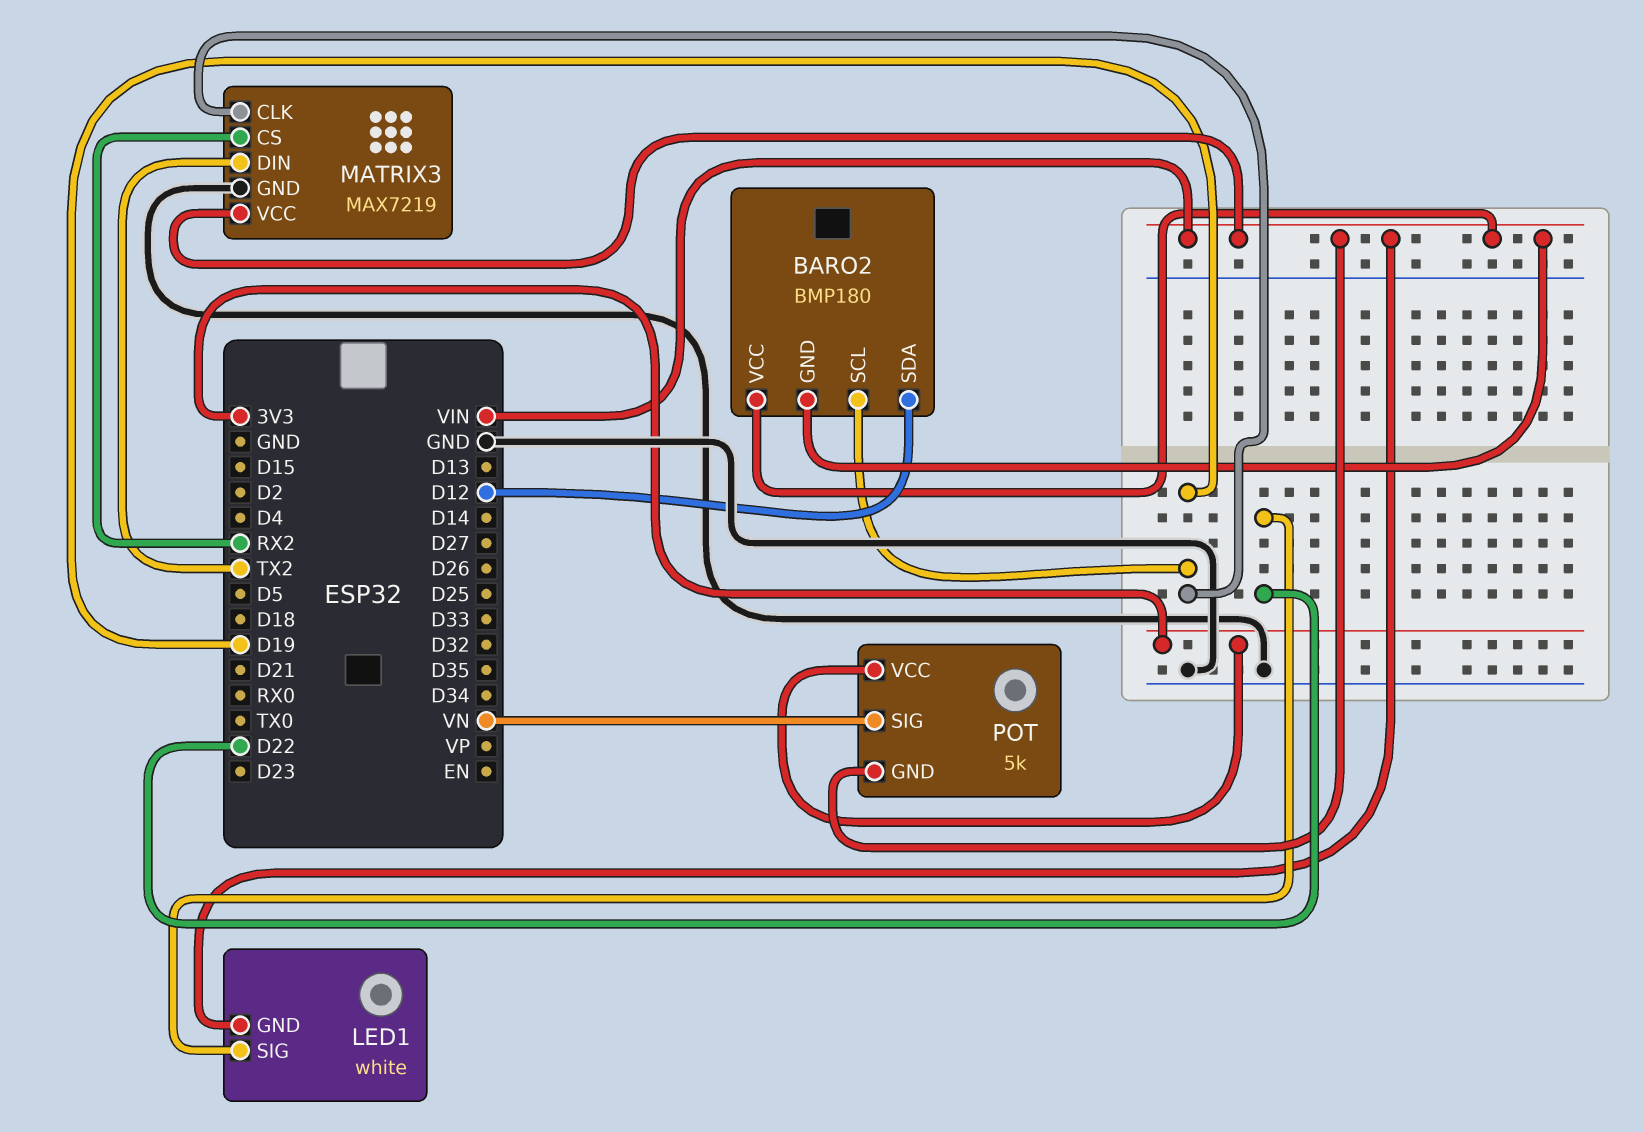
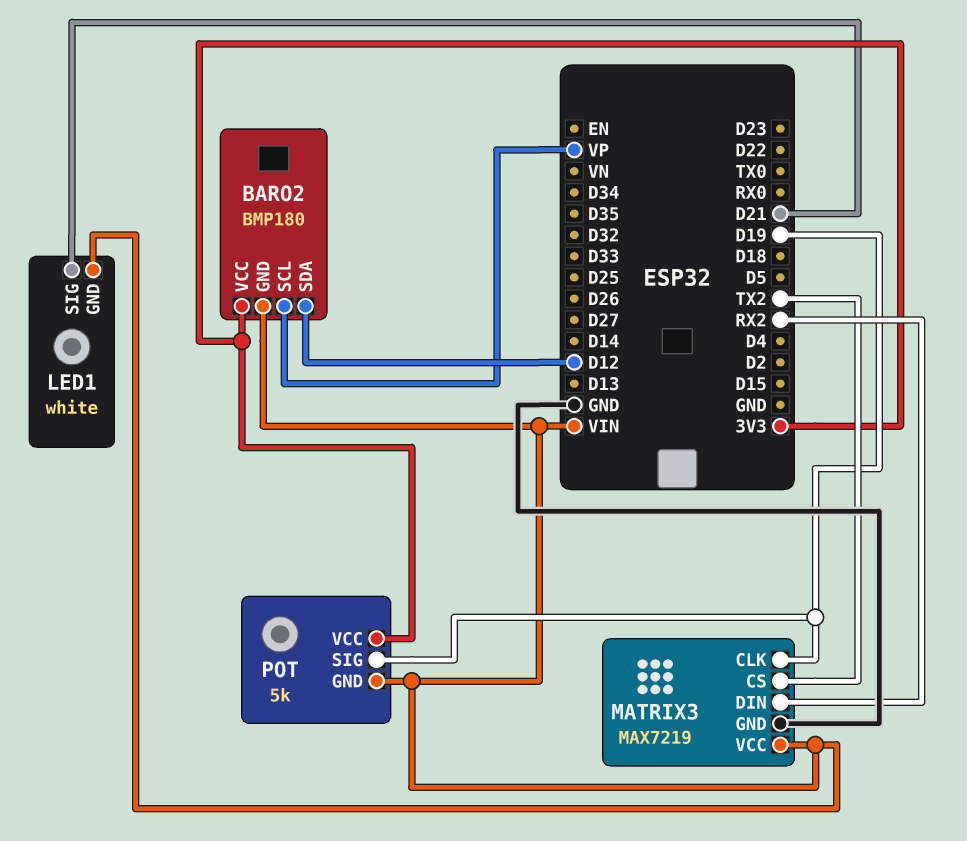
BARO2 pin SCL: D19 -> VP
BARO2 pin VCC: VIN -> 3V3
LED1 pin SIG: D22 -> D21
MATRIX3 pin CS: RX2 -> TX2
MATRIX3 pin DIN: TX2 -> RX2
POT pin SIG: VN -> D19

